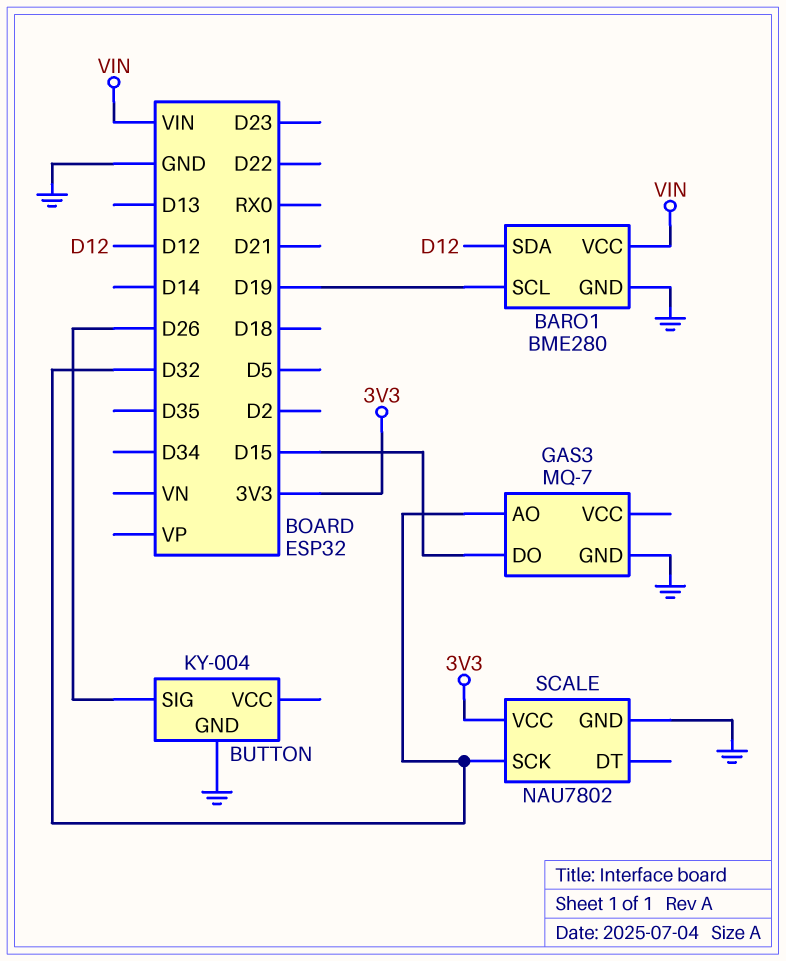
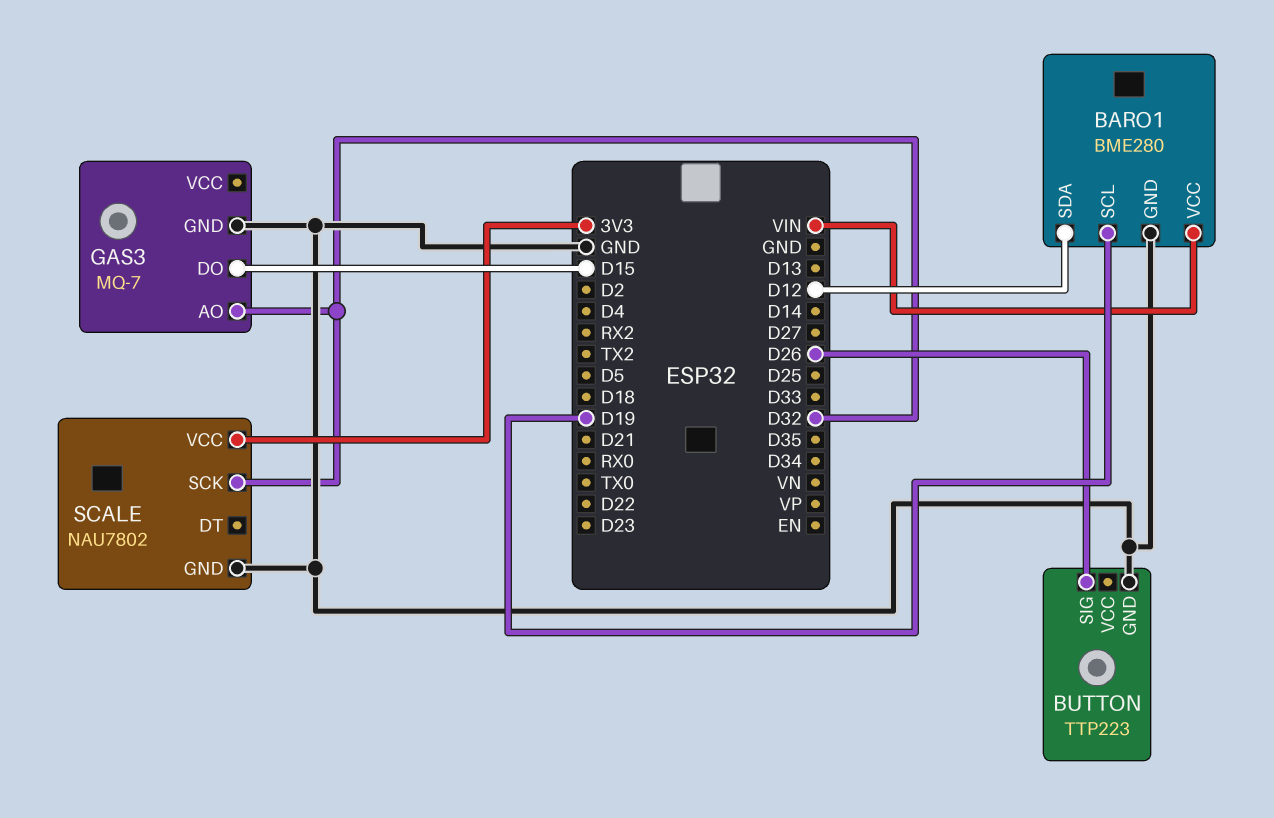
BUTTON: KY-004 -> TTP223

